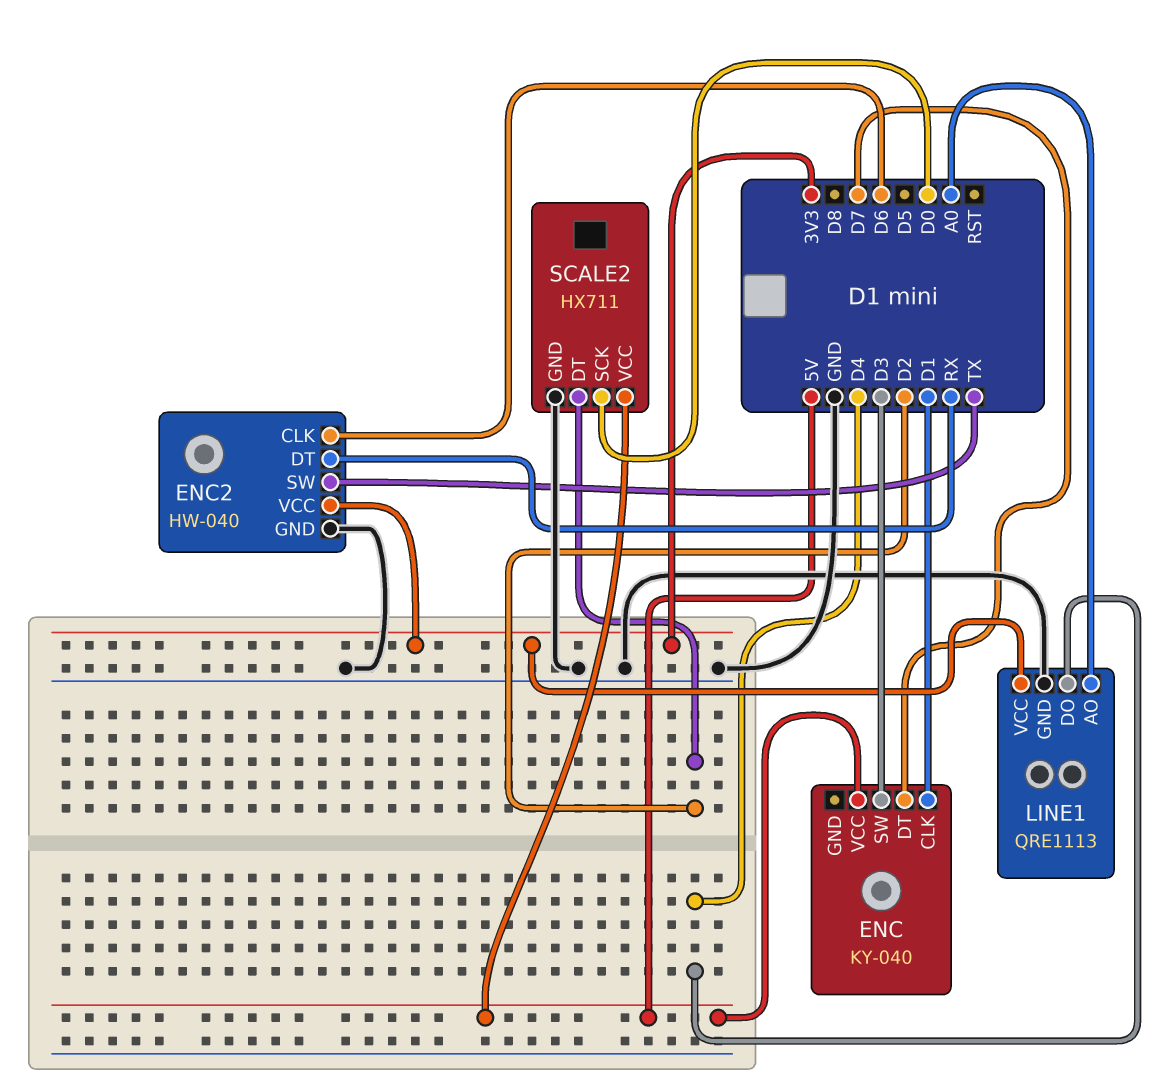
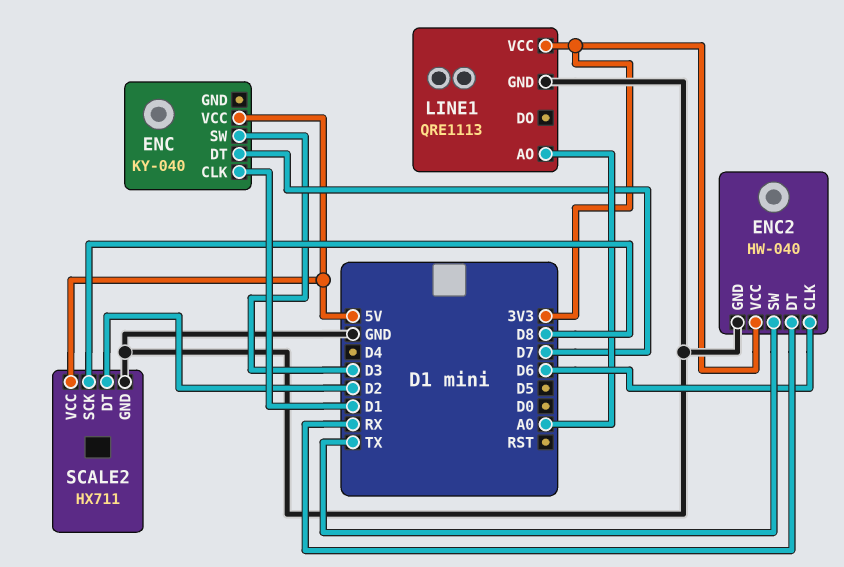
LINE1 pin DO: D4 -> none
SCALE2 pin SCK: D0 -> D8

